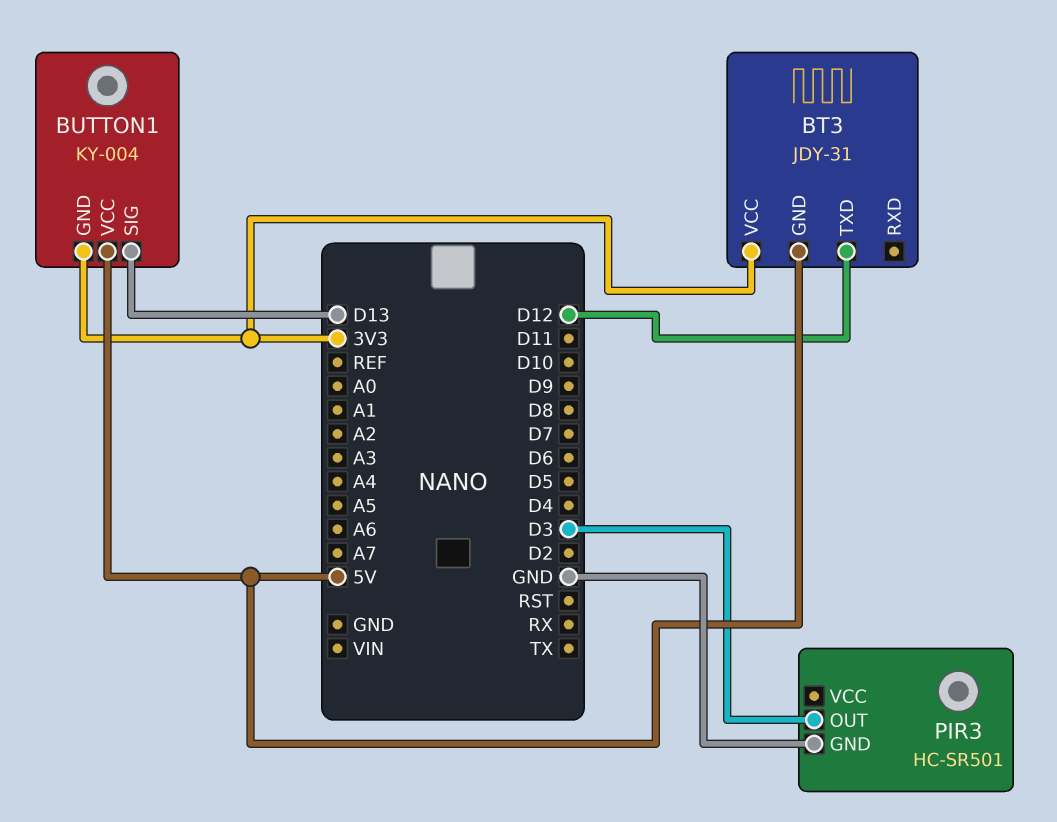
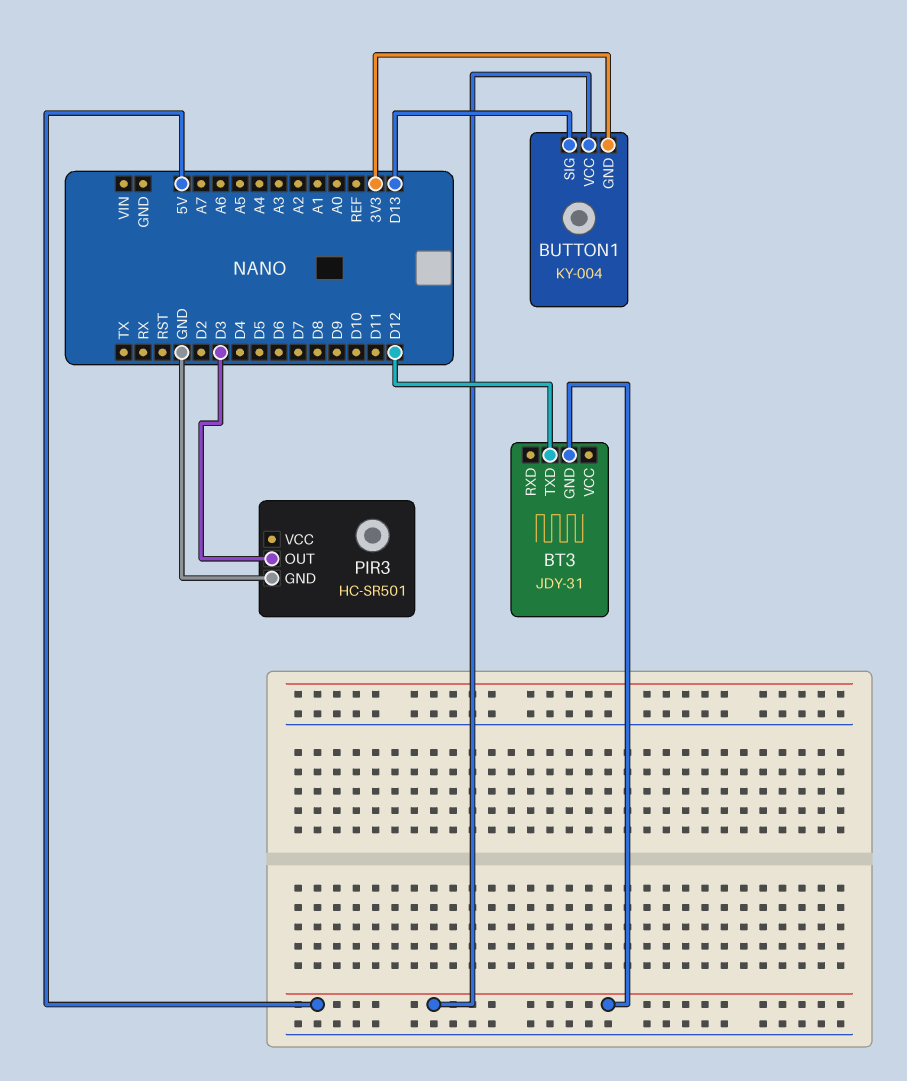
BT3 pin VCC: 3V3 -> none

